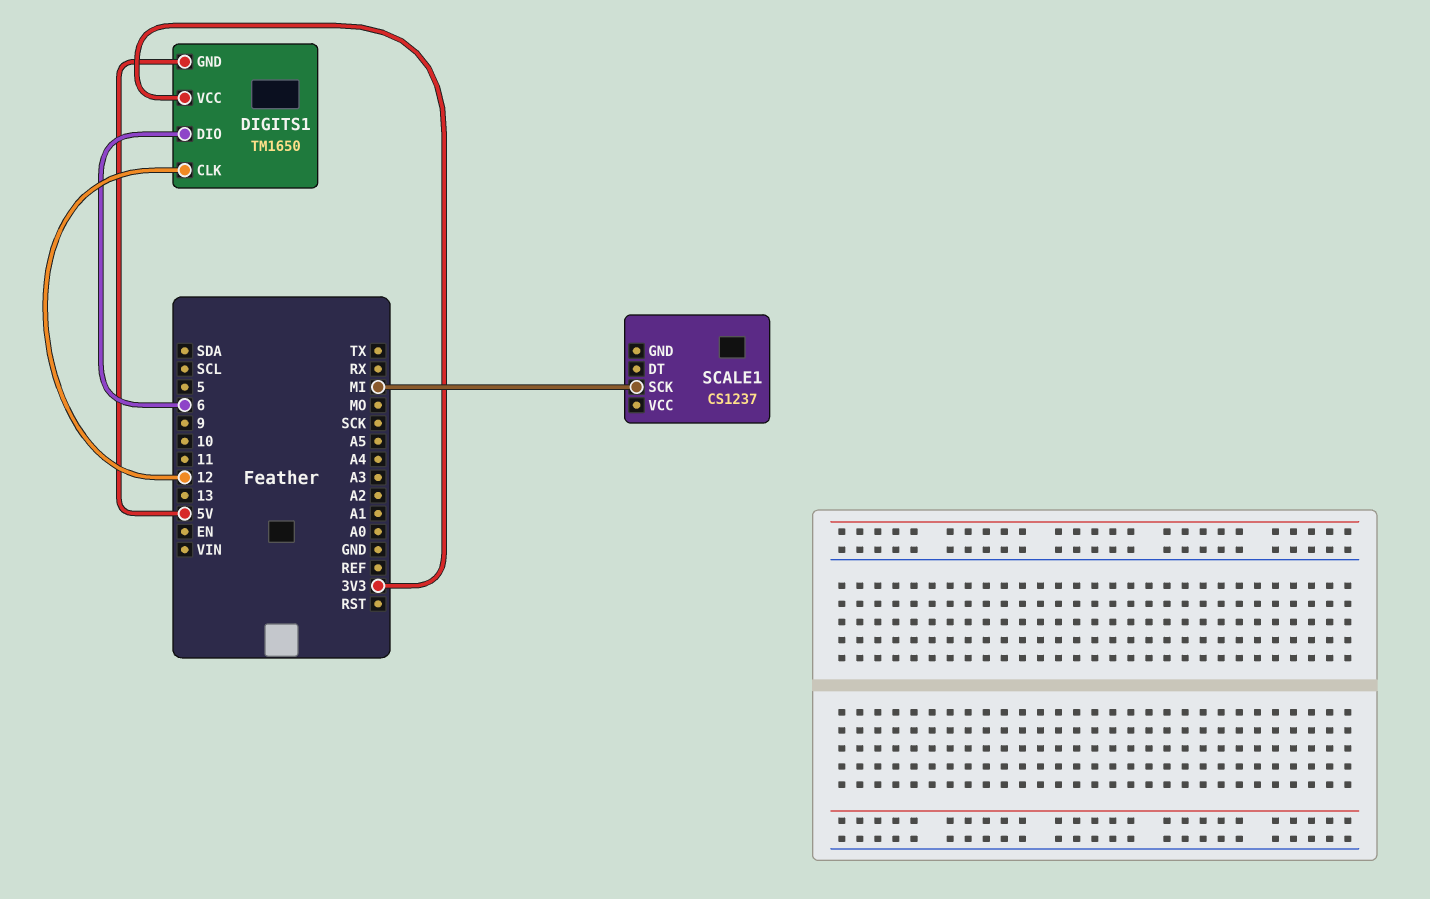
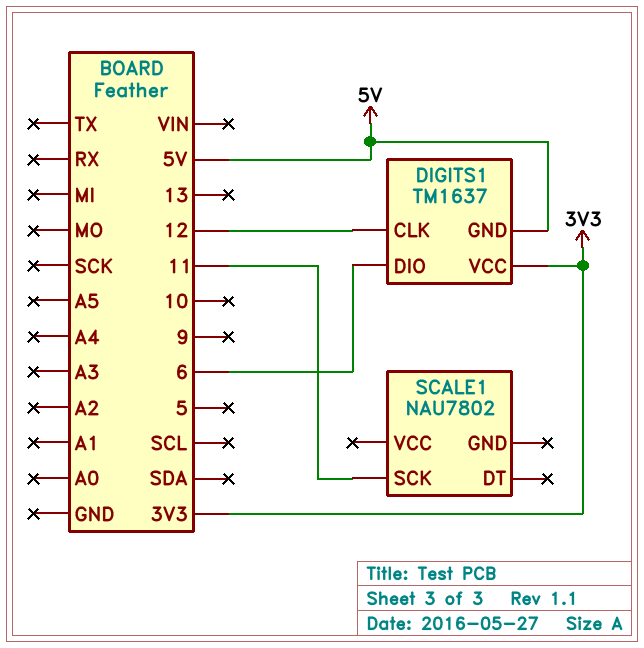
DIGITS1: TM1650 -> TM1637
SCALE1: CS1237 -> NAU7802
SCALE1 pin SCK: MI -> 11

